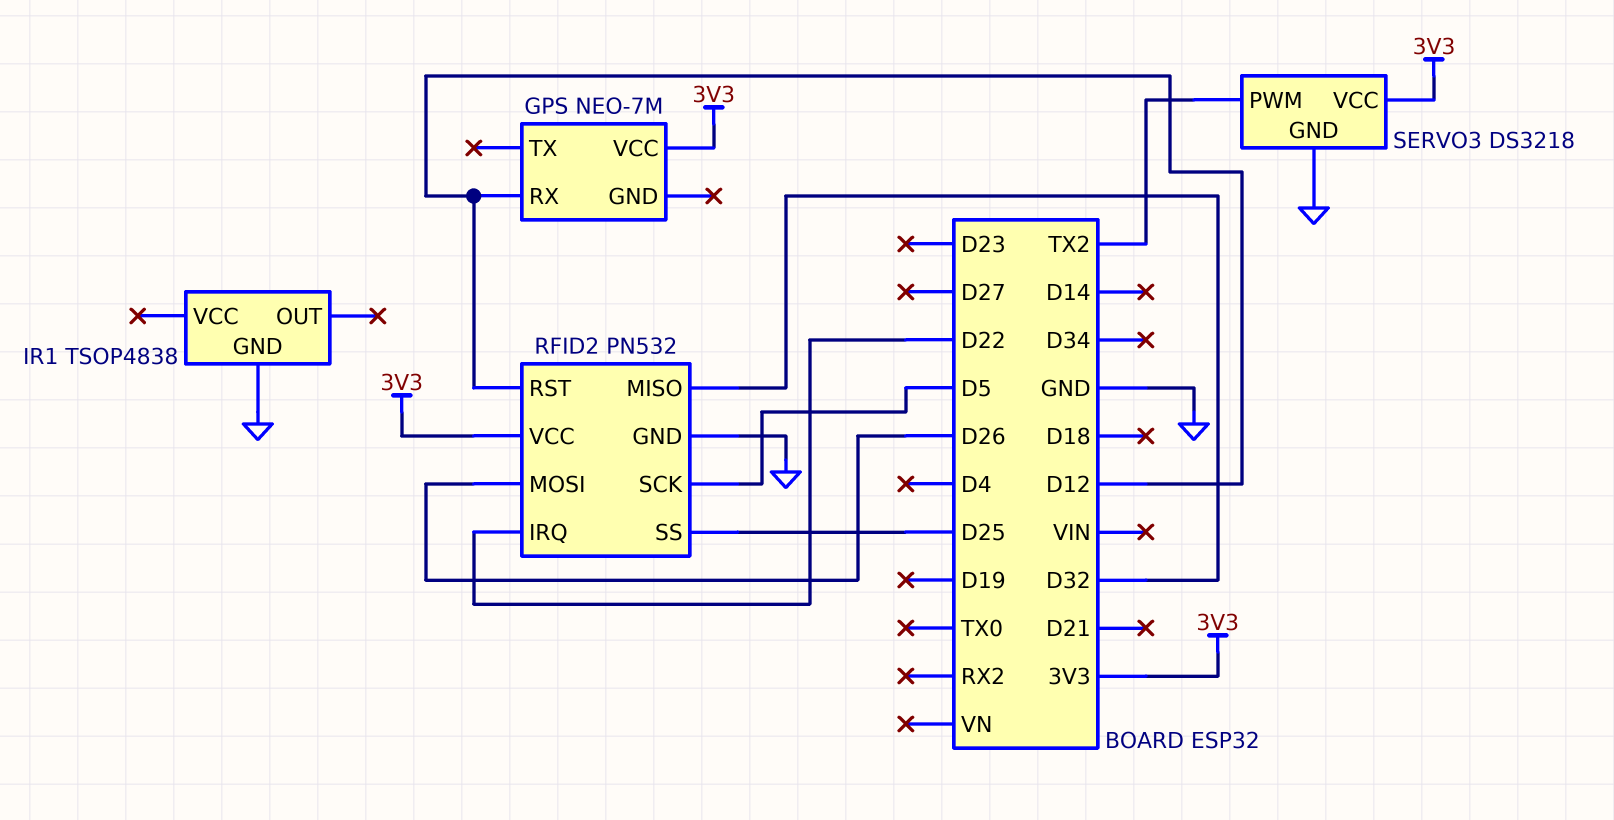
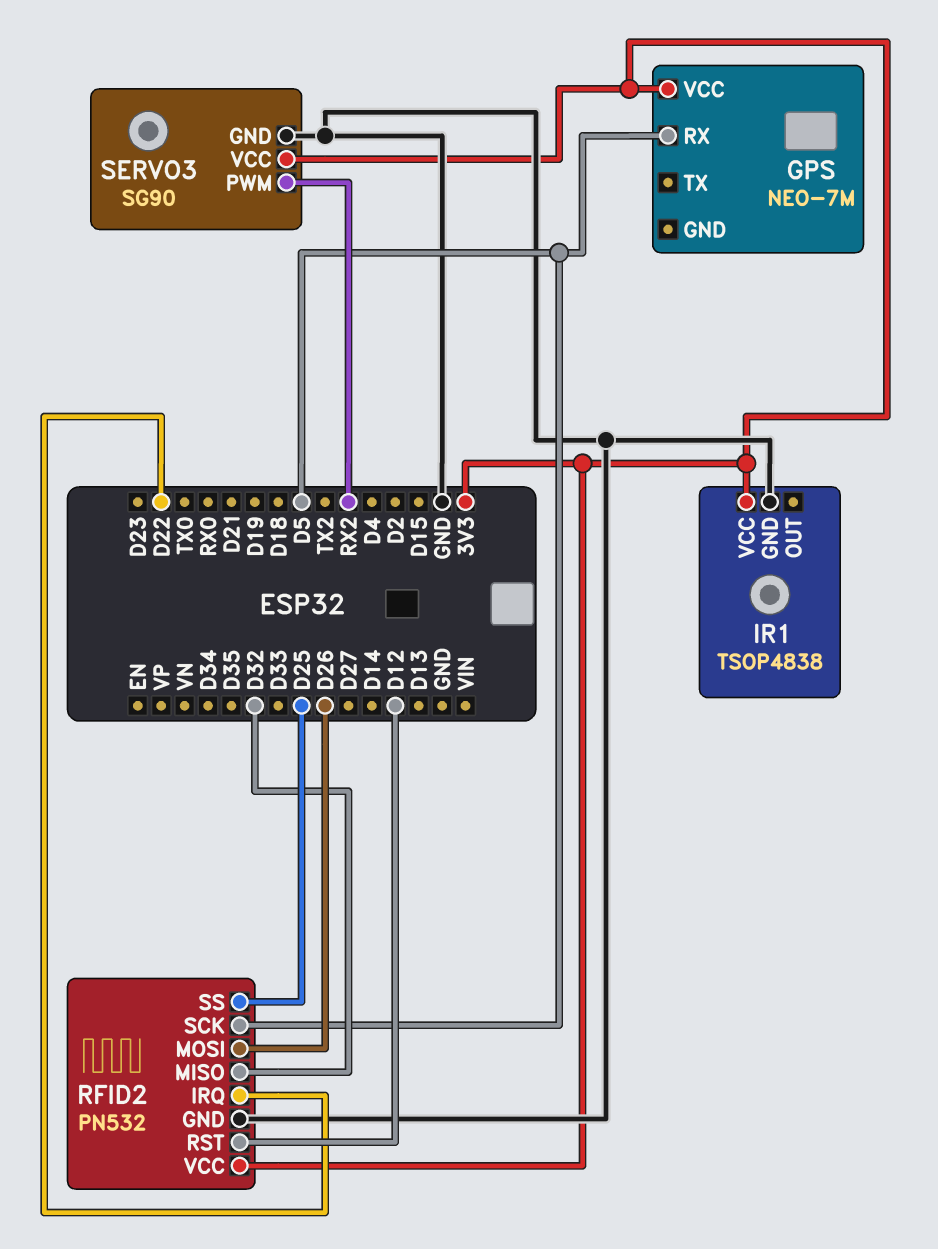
GPS pin RX: D12 -> D5
IR1 pin VCC: none -> 3V3
SERVO3: DS3218 -> SG90
SERVO3 pin PWM: TX2 -> RX2

